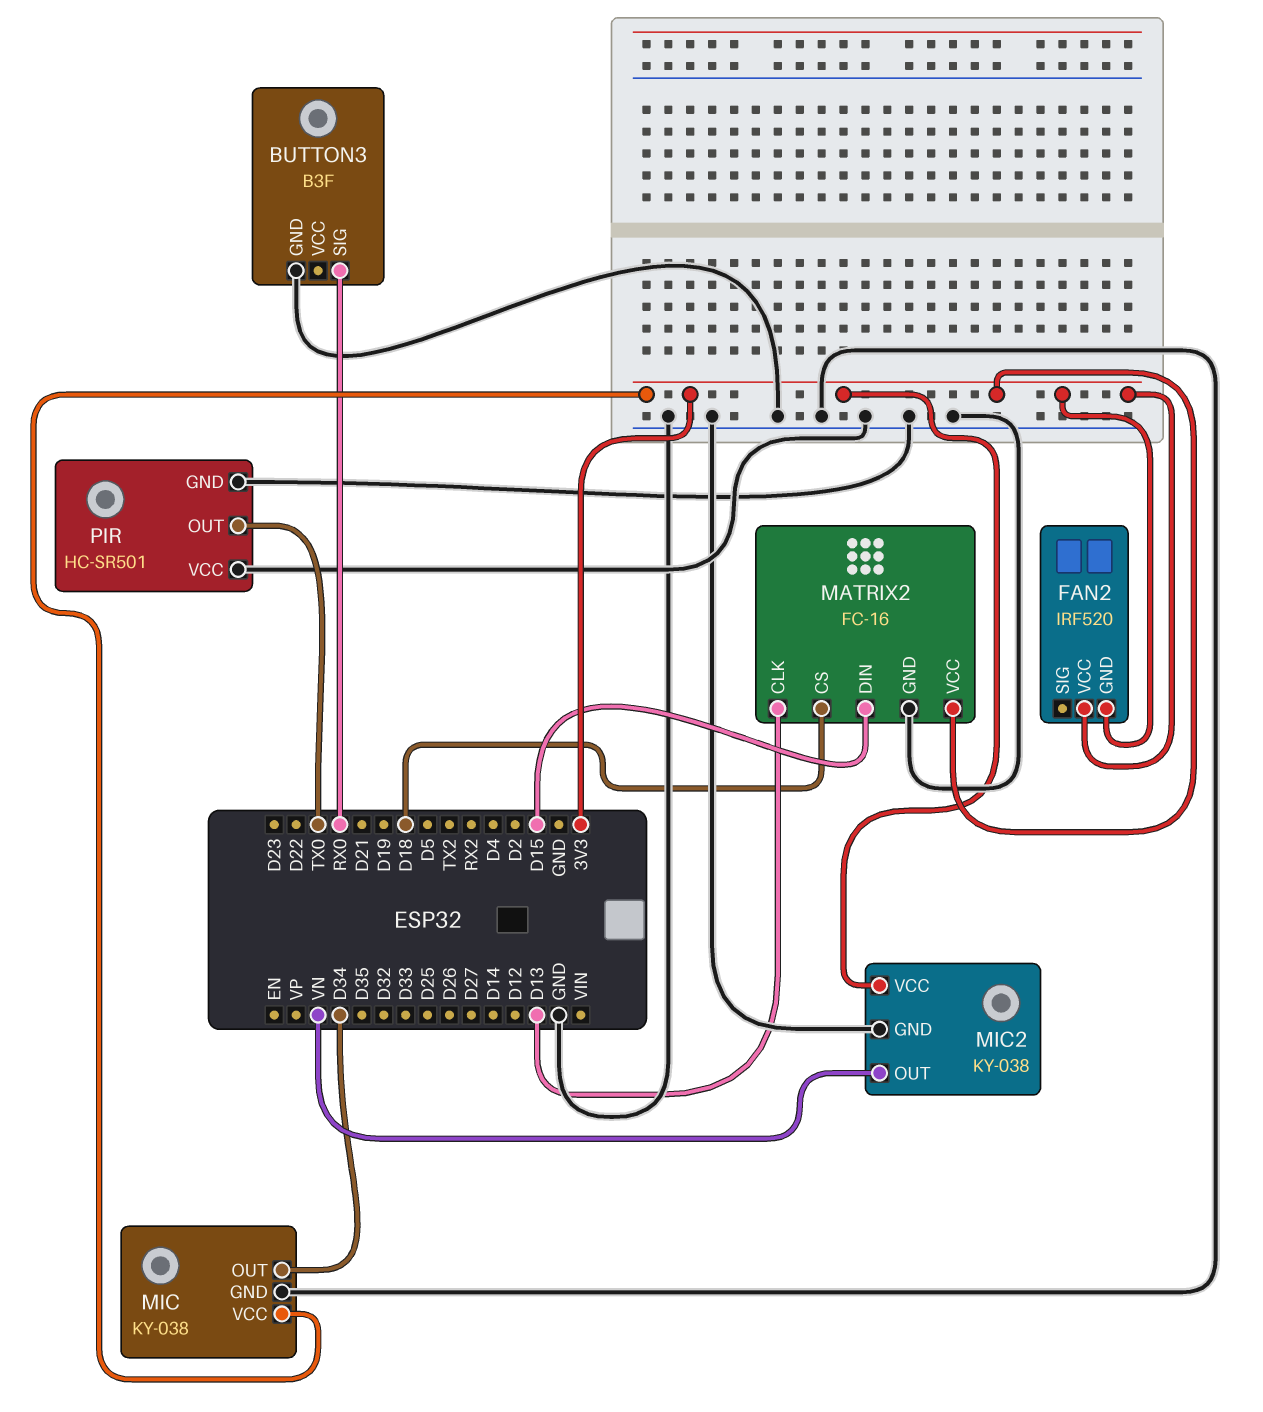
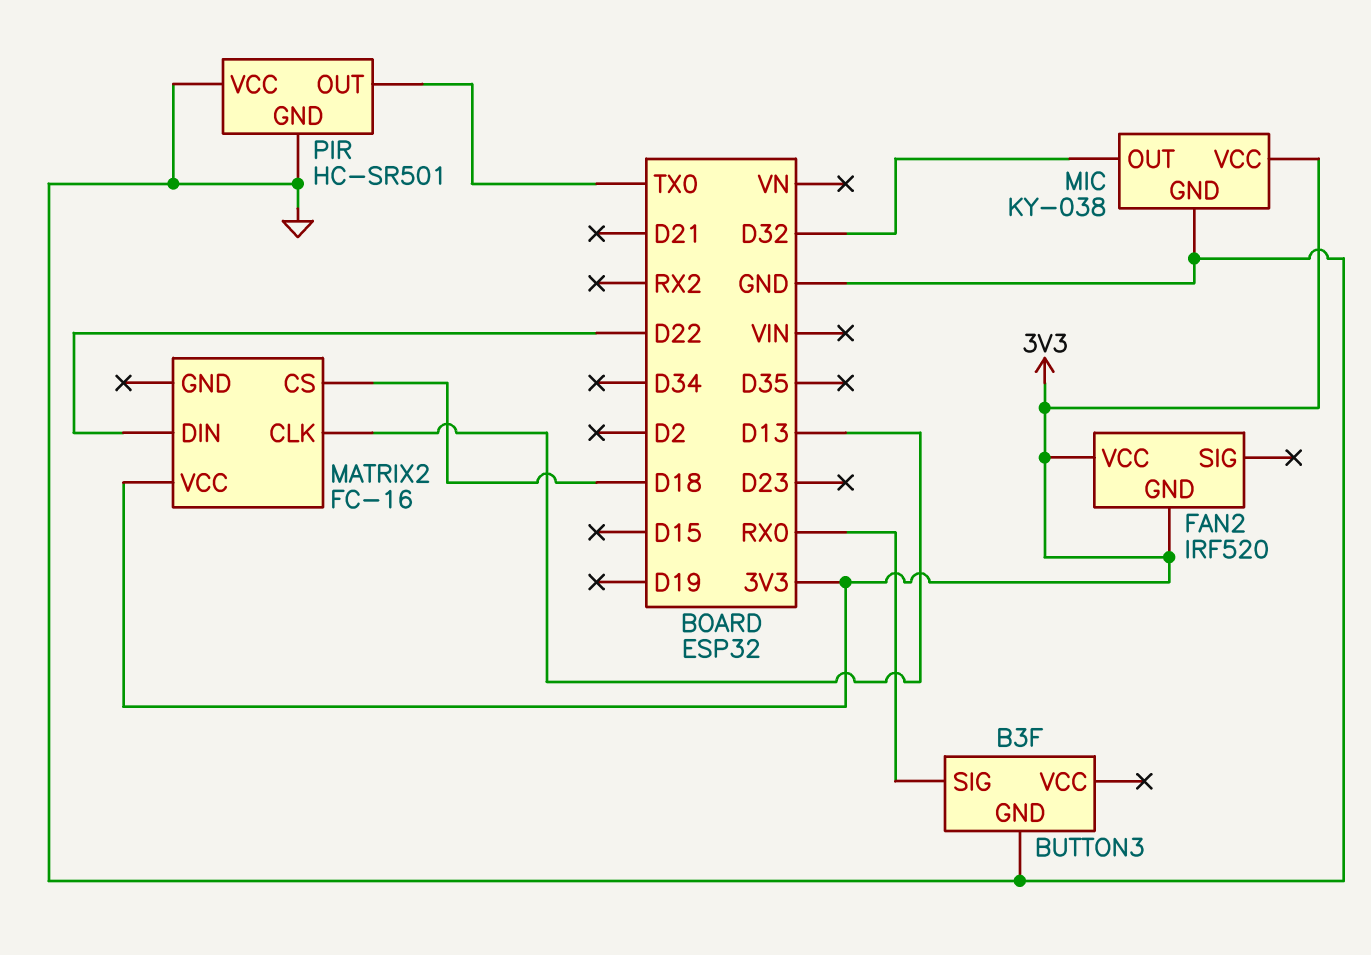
MATRIX2 pin DIN: D15 -> D22
MATRIX2 pin GND: GND -> none
MIC pin OUT: D34 -> D32
MIC2: KY-038 -> none
MIC2 pin GND: GND -> none
MIC2 pin OUT: VN -> none
MIC2 pin VCC: 3V3 -> none

